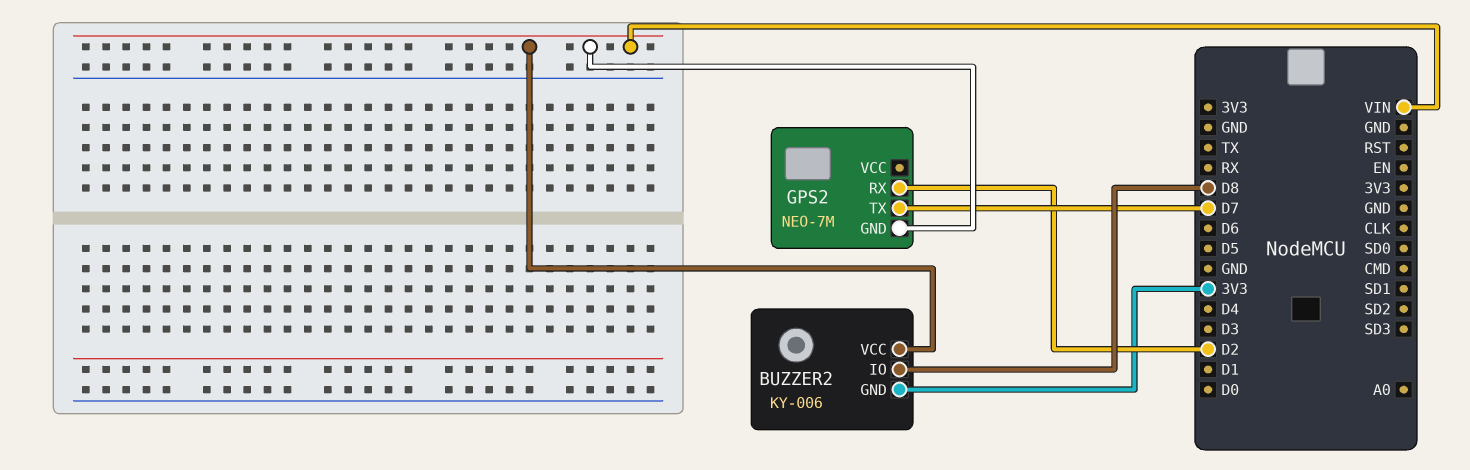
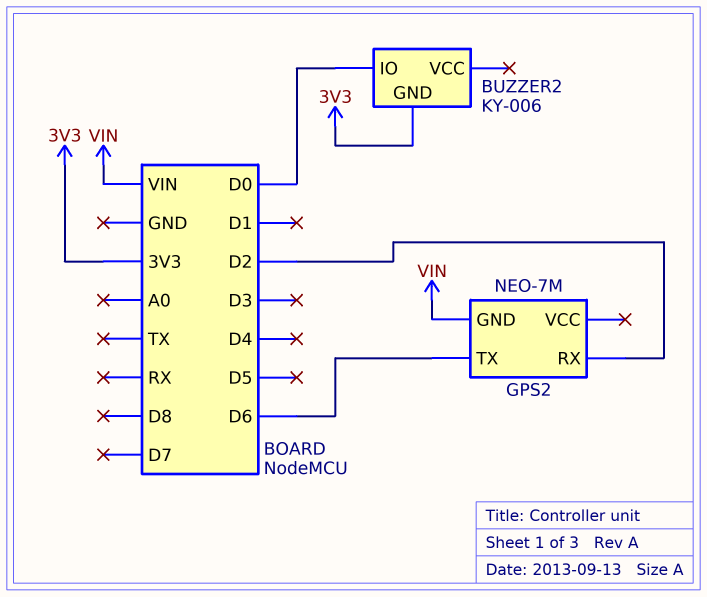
BUZZER2 pin IO: D8 -> D0
BUZZER2 pin VCC: VIN -> none
GPS2 pin TX: D7 -> D6

